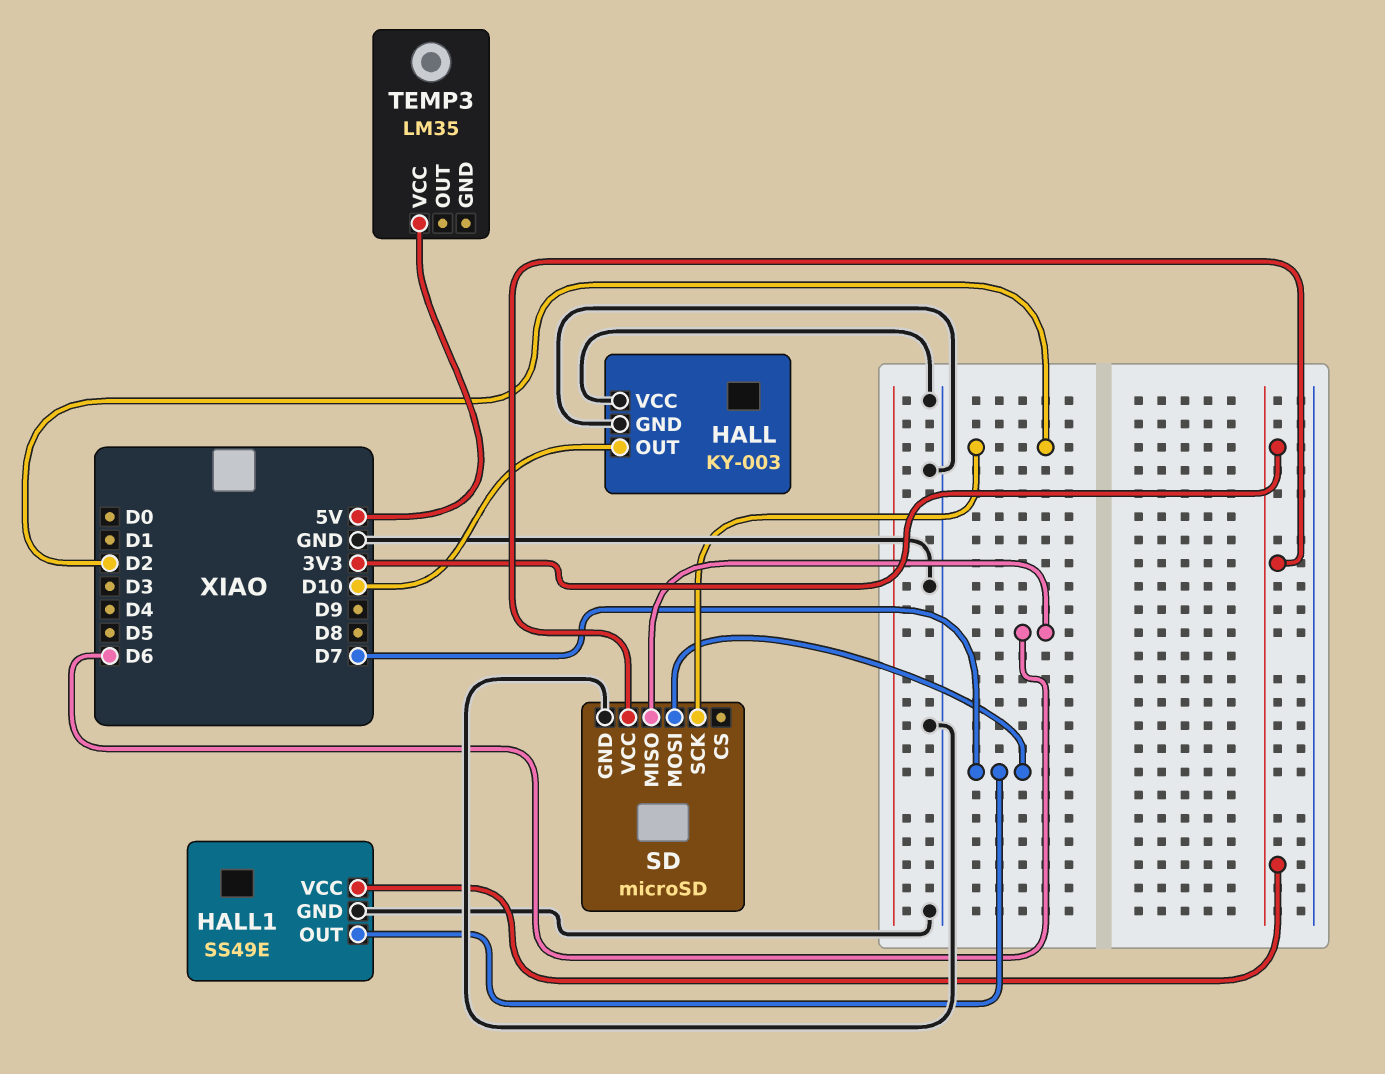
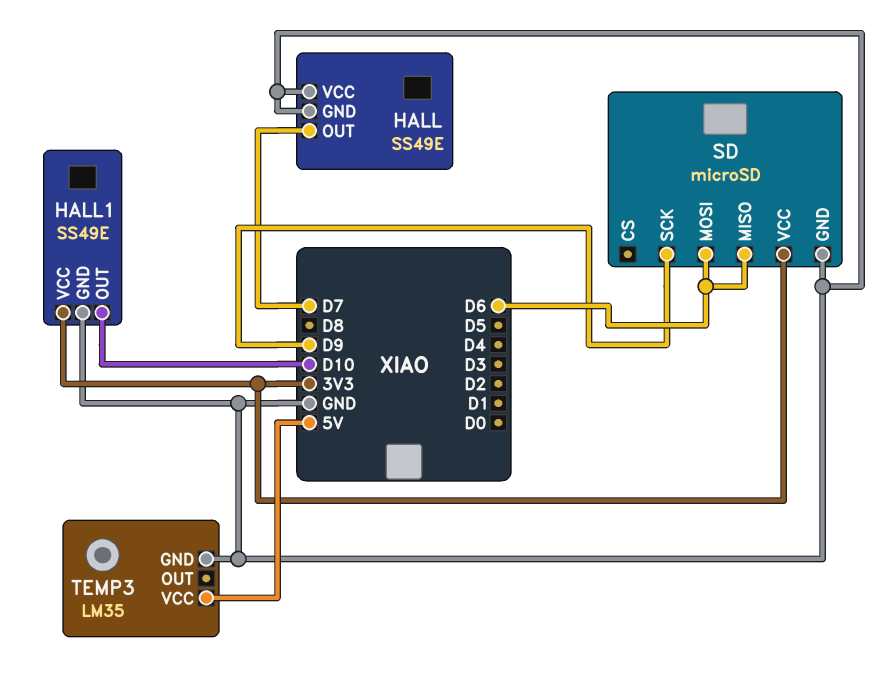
HALL: KY-003 -> SS49E
HALL pin OUT: D10 -> D7
HALL1 pin OUT: D7 -> D10
SD pin MOSI: D7 -> D6
SD pin SCK: D2 -> D9
TEMP3 pin GND: none -> GND

